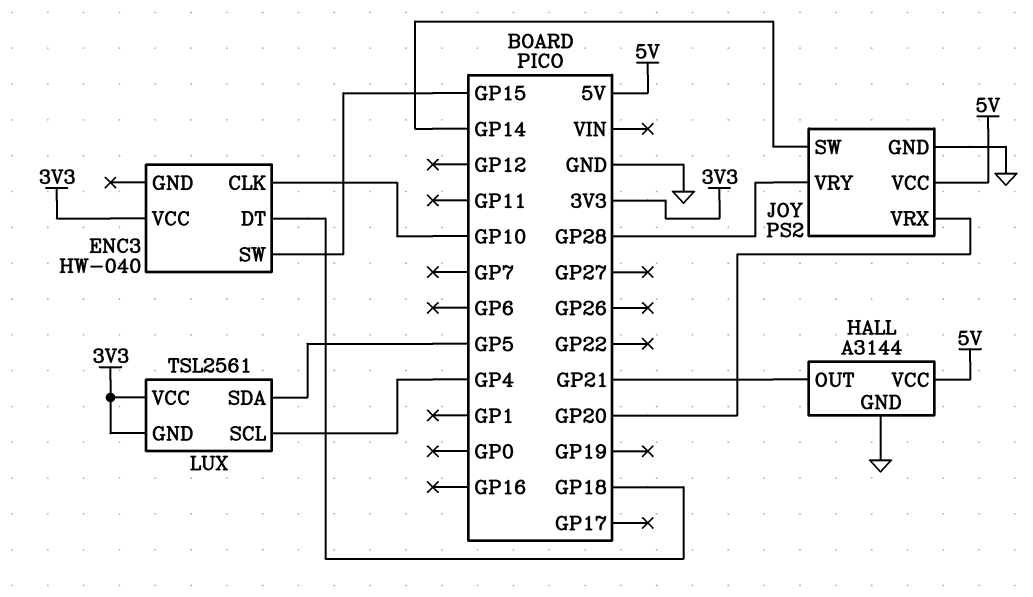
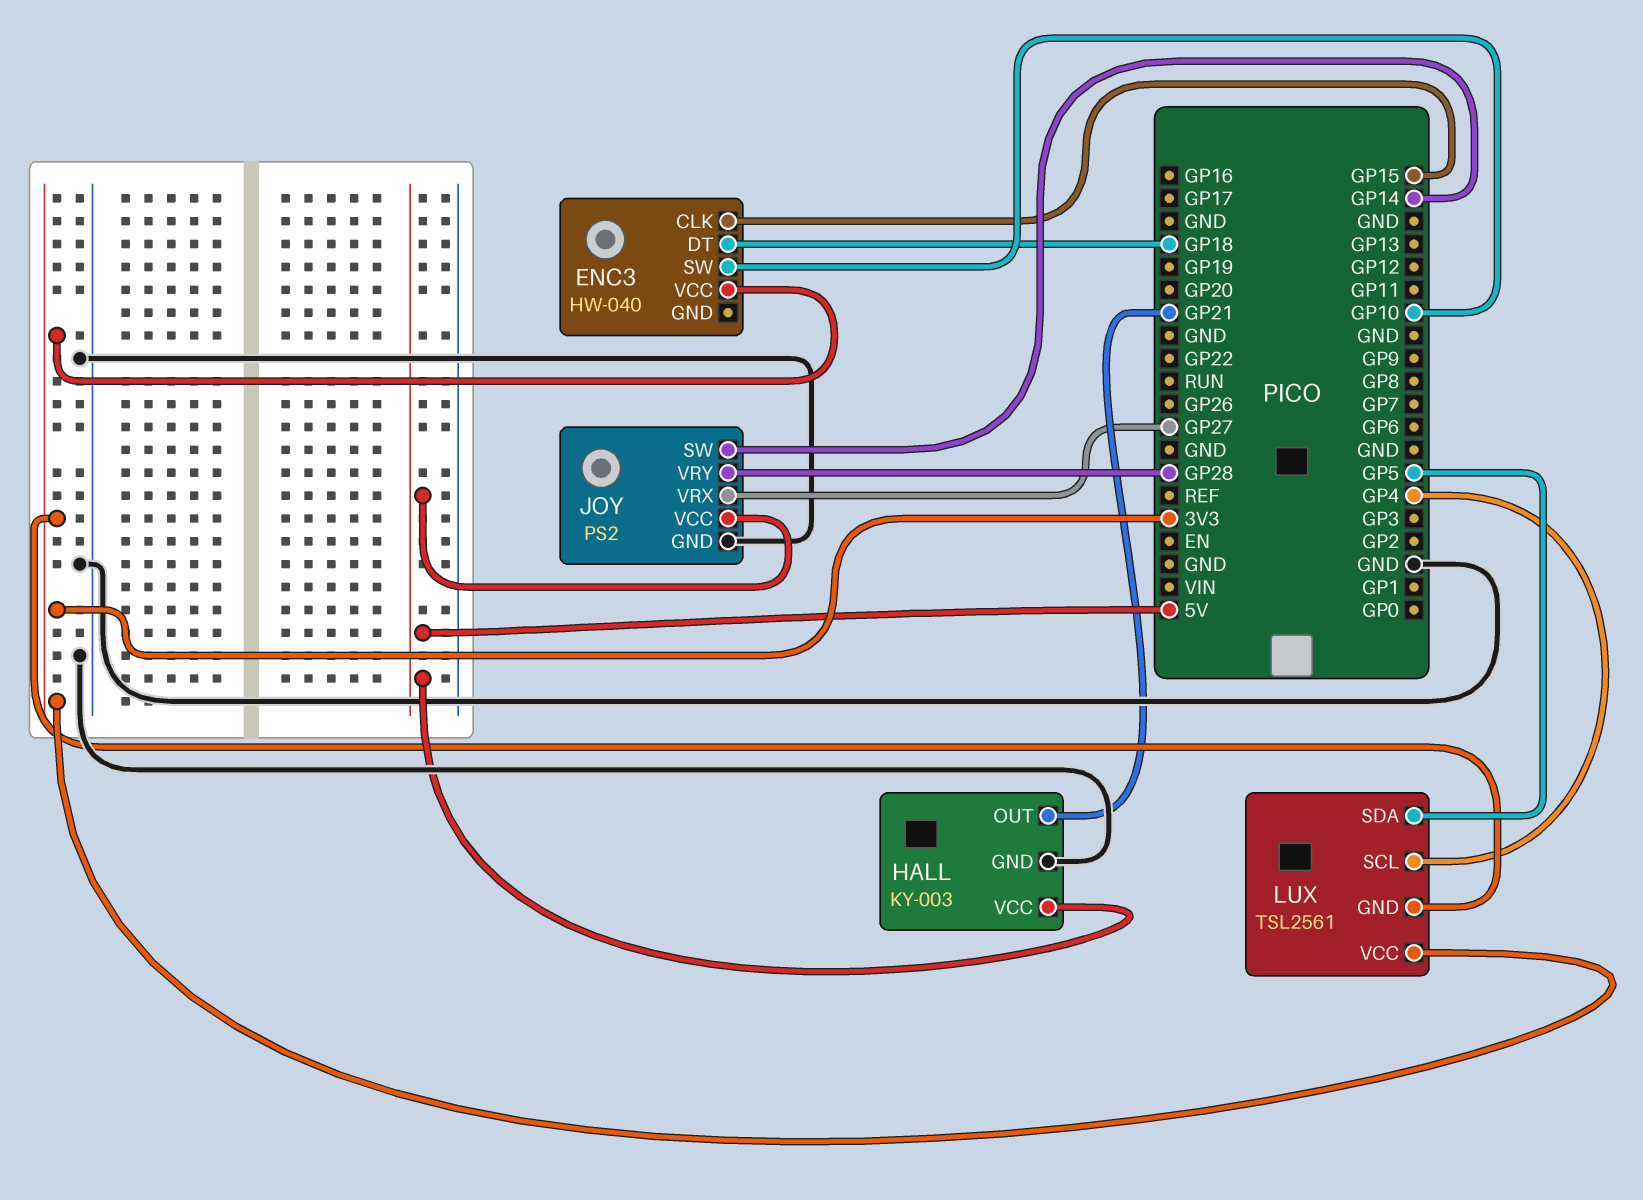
ENC3 pin CLK: GP10 -> GP15
ENC3 pin SW: GP15 -> GP10
HALL: A3144 -> KY-003
JOY pin VRX: GP20 -> GP27

